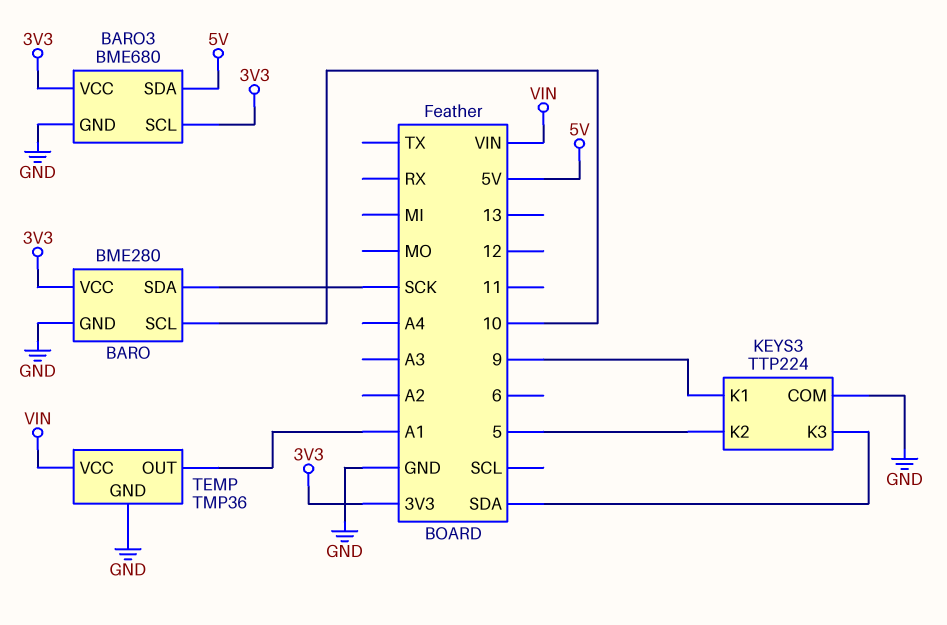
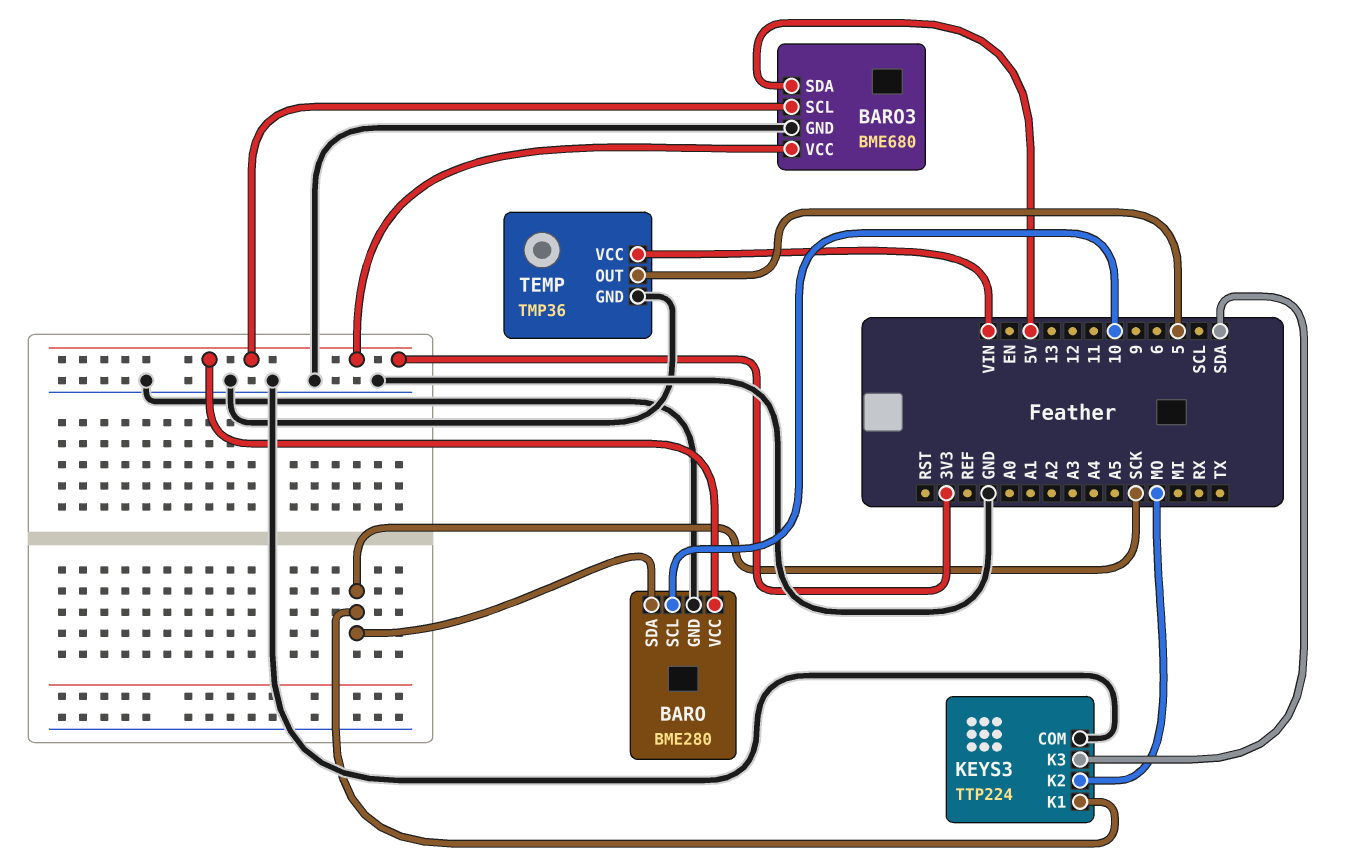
KEYS3 pin K1: 9 -> SCK
KEYS3 pin K2: 5 -> MO
TEMP pin OUT: A1 -> 5

